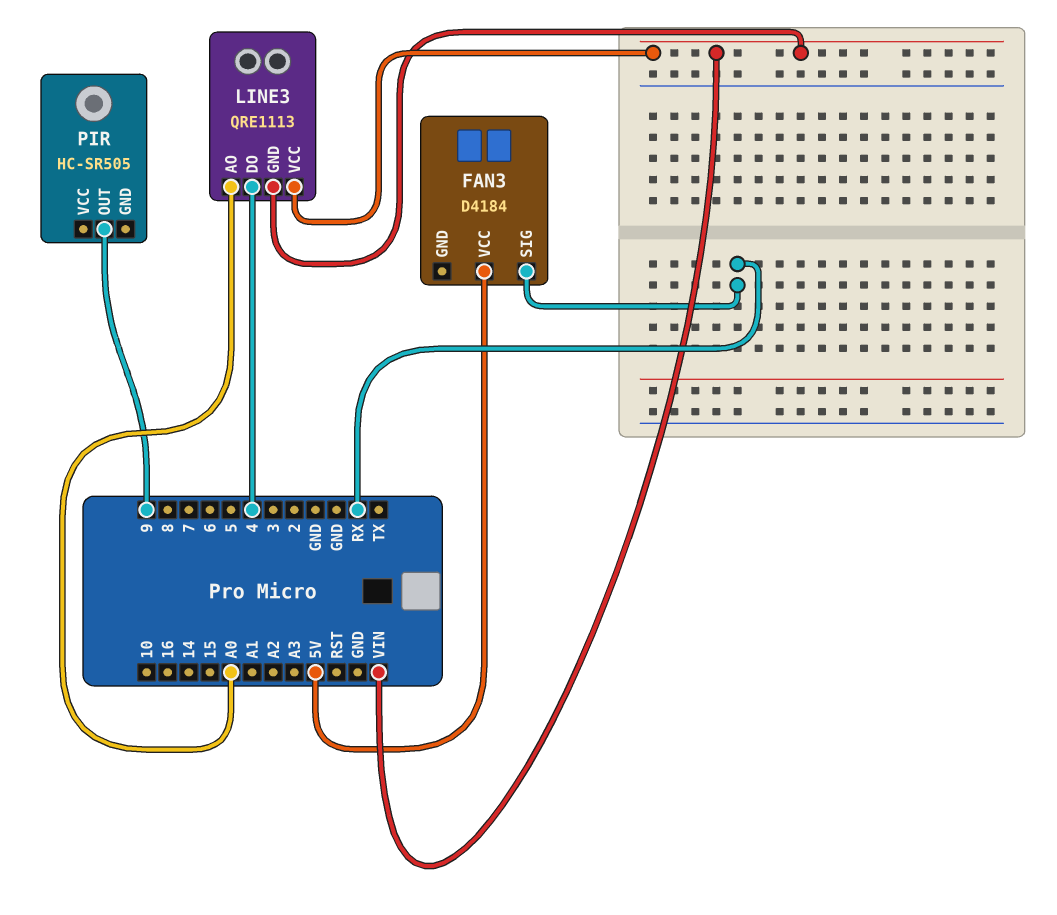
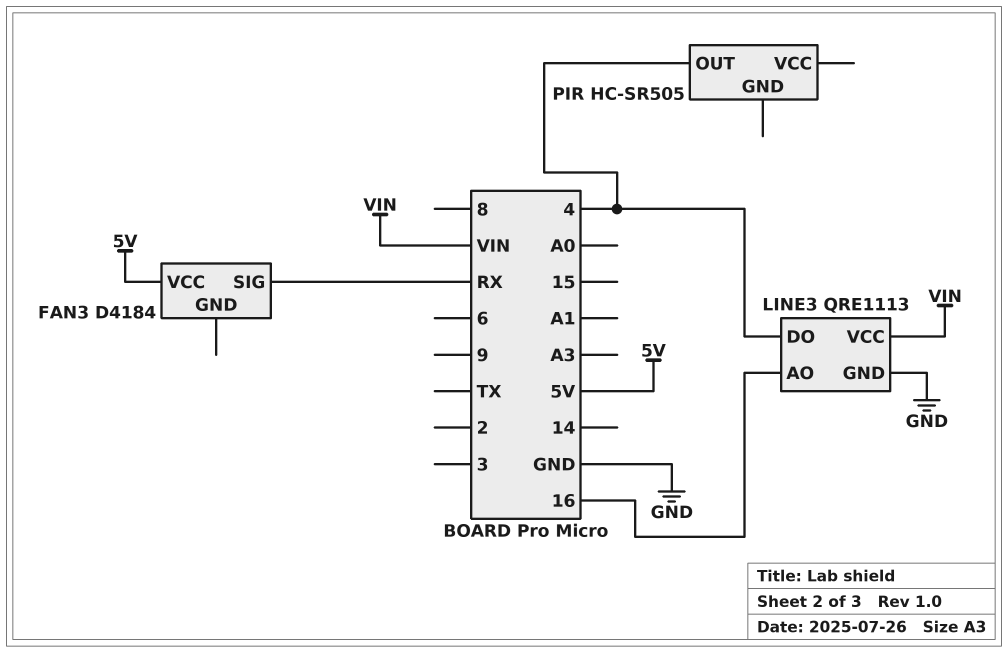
LINE3 pin AO: A0 -> 16
LINE3 pin GND: VIN -> GND
PIR pin OUT: 9 -> 4

